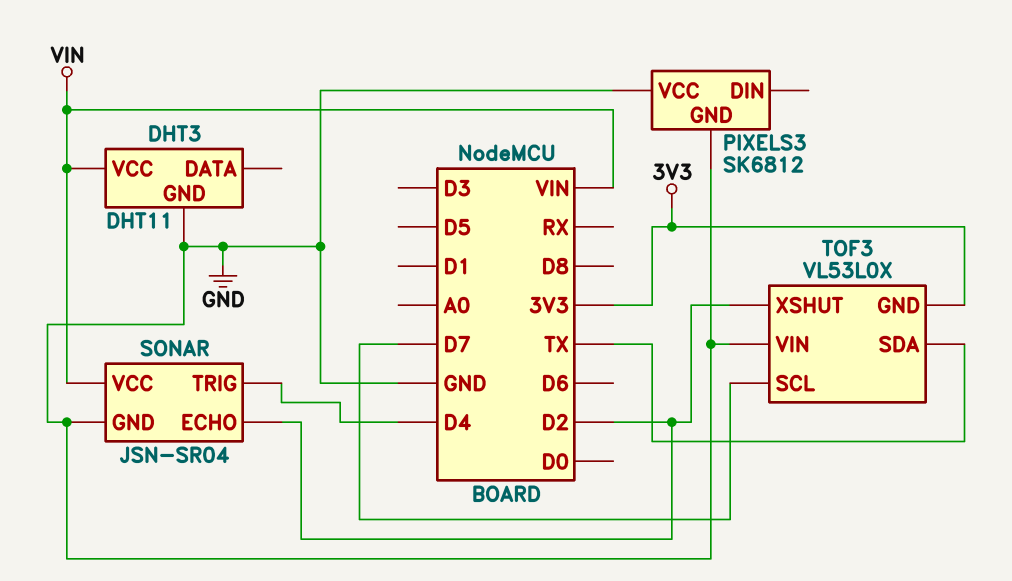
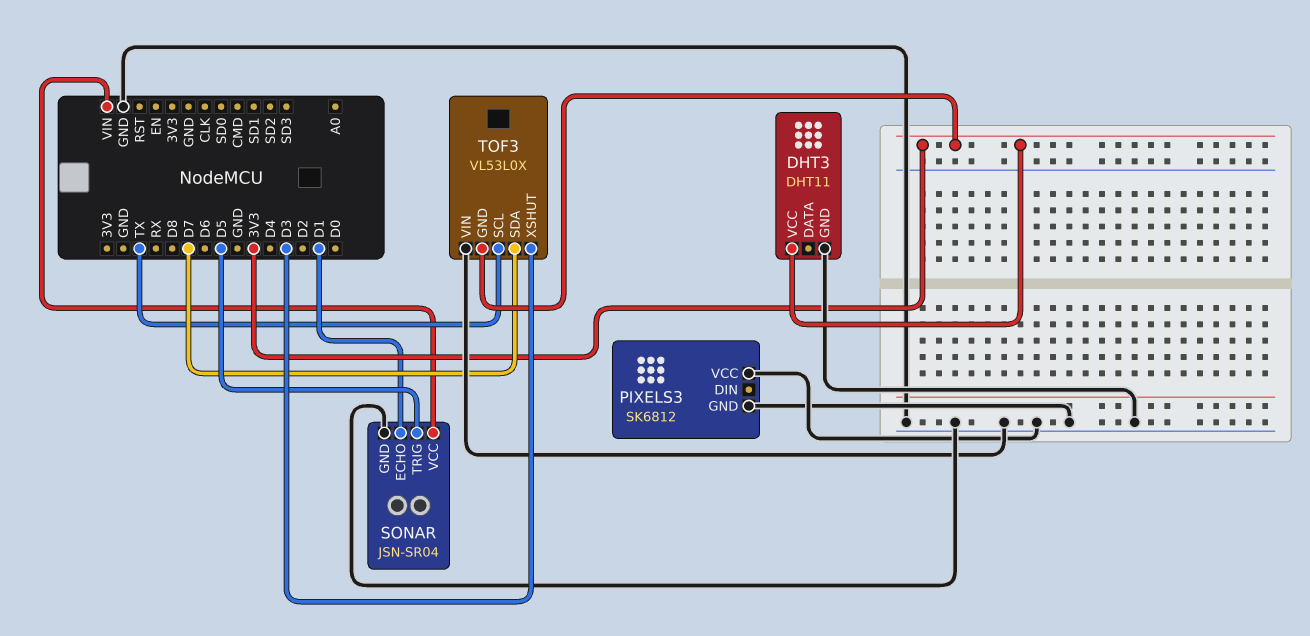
DHT3 pin VCC: VIN -> 3V3
SONAR pin ECHO: D2 -> D1
SONAR pin TRIG: D4 -> D5
TOF3 pin SCL: D7 -> TX
TOF3 pin SDA: TX -> D7
TOF3 pin XSHUT: D2 -> D3

